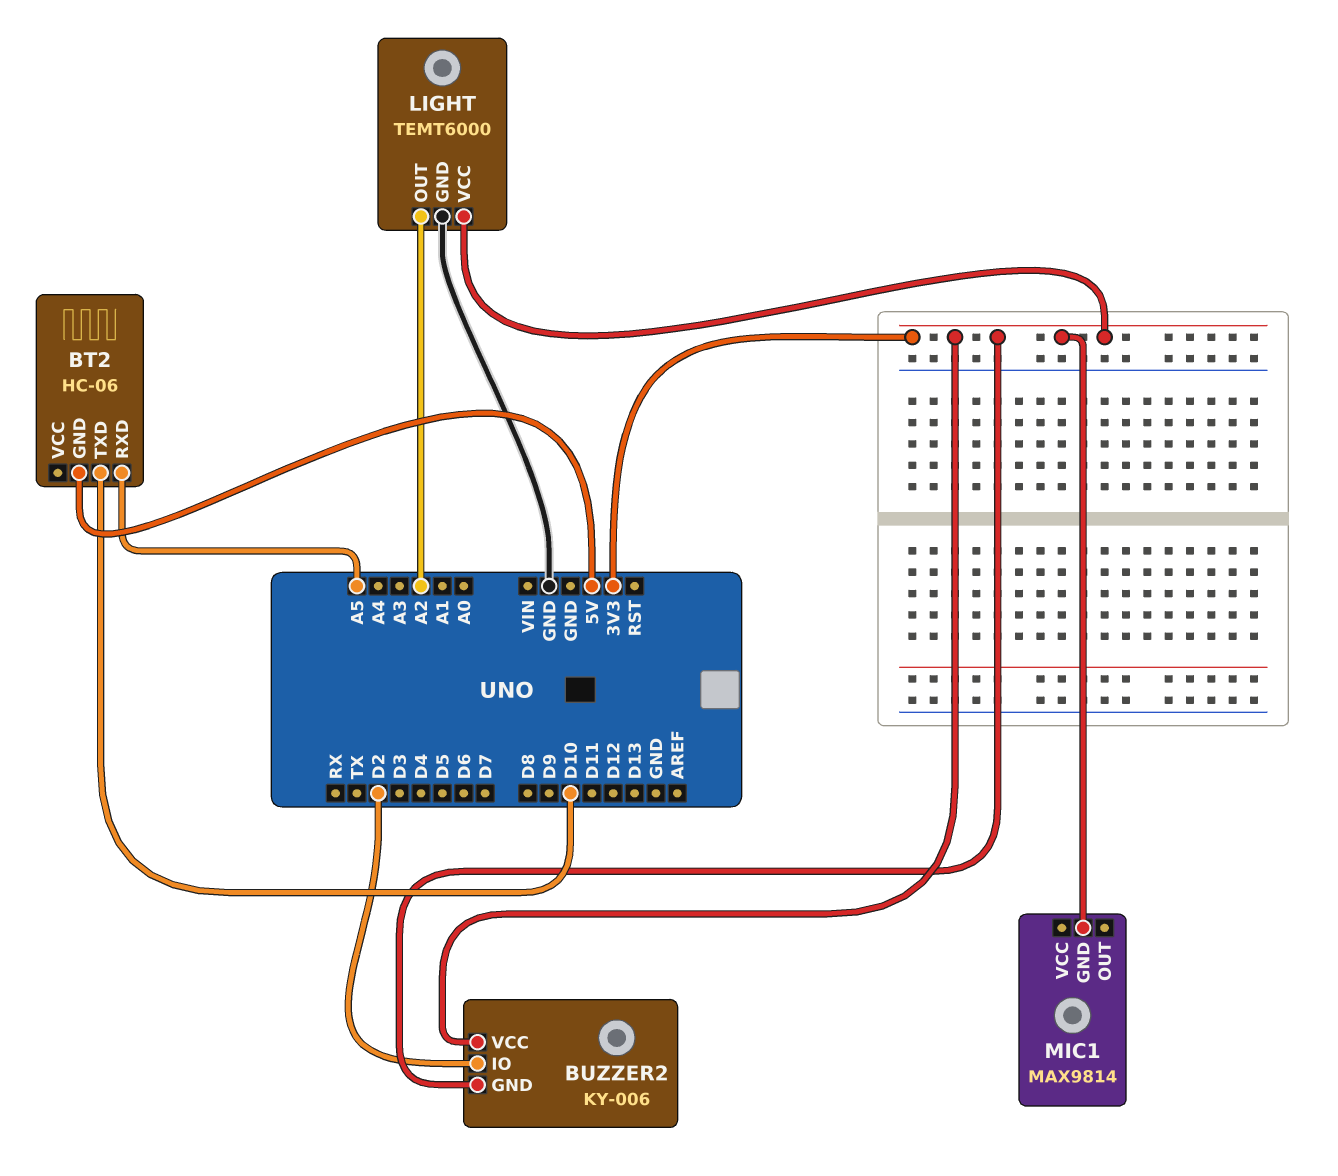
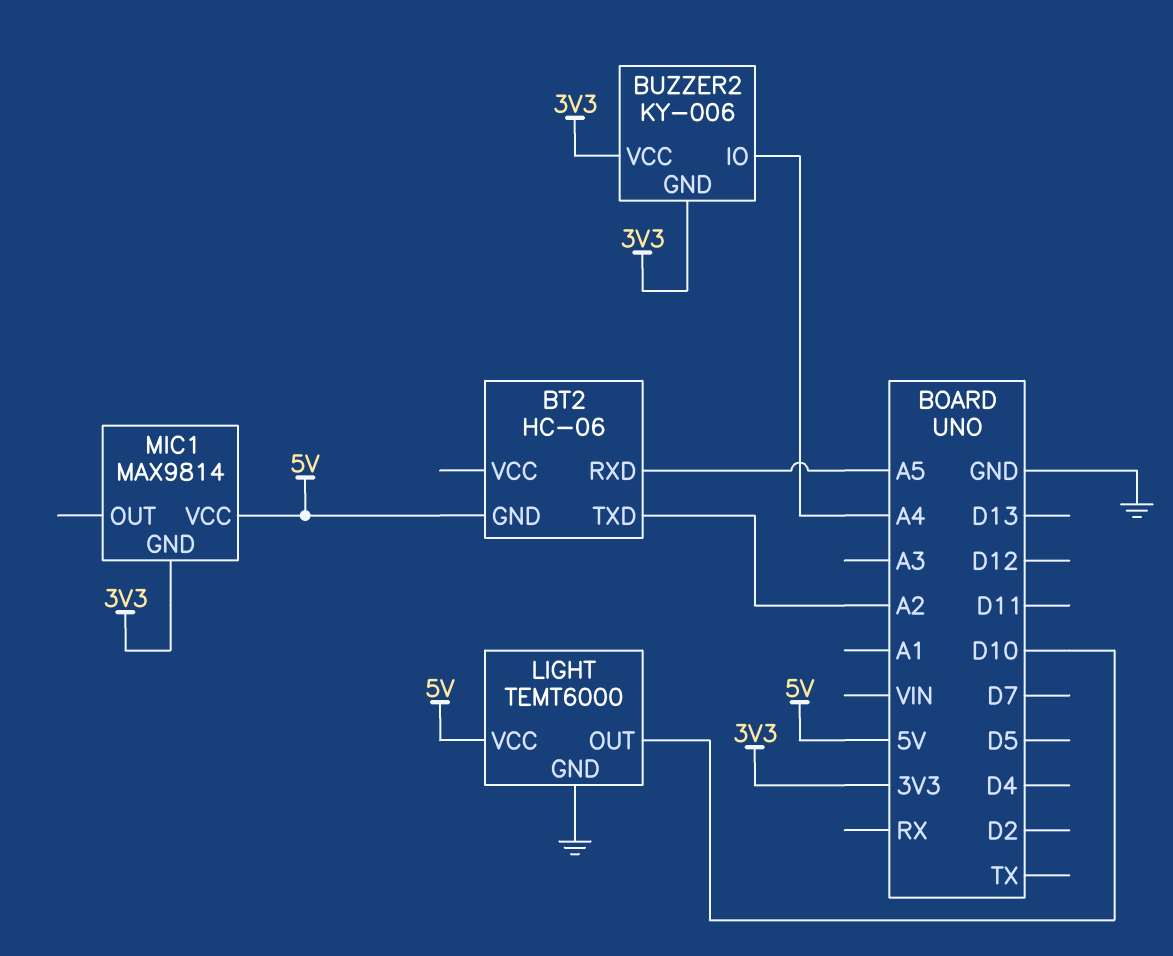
BT2 pin TXD: D10 -> A2
BUZZER2 pin IO: D2 -> A4
LIGHT pin OUT: A2 -> D10
LIGHT pin VCC: 3V3 -> 5V
MIC1 pin VCC: none -> 5V

